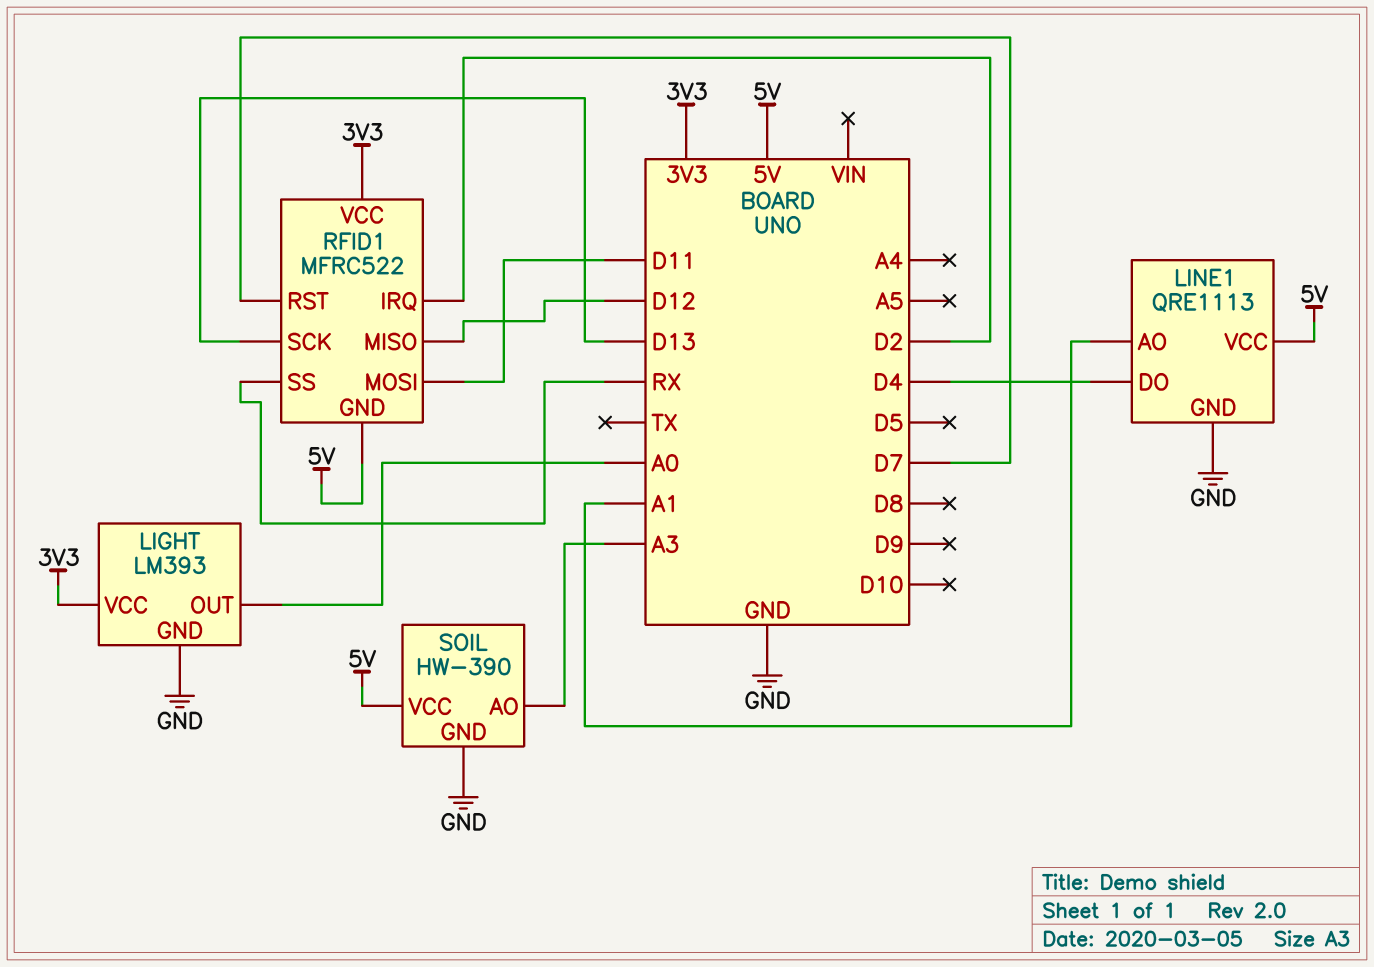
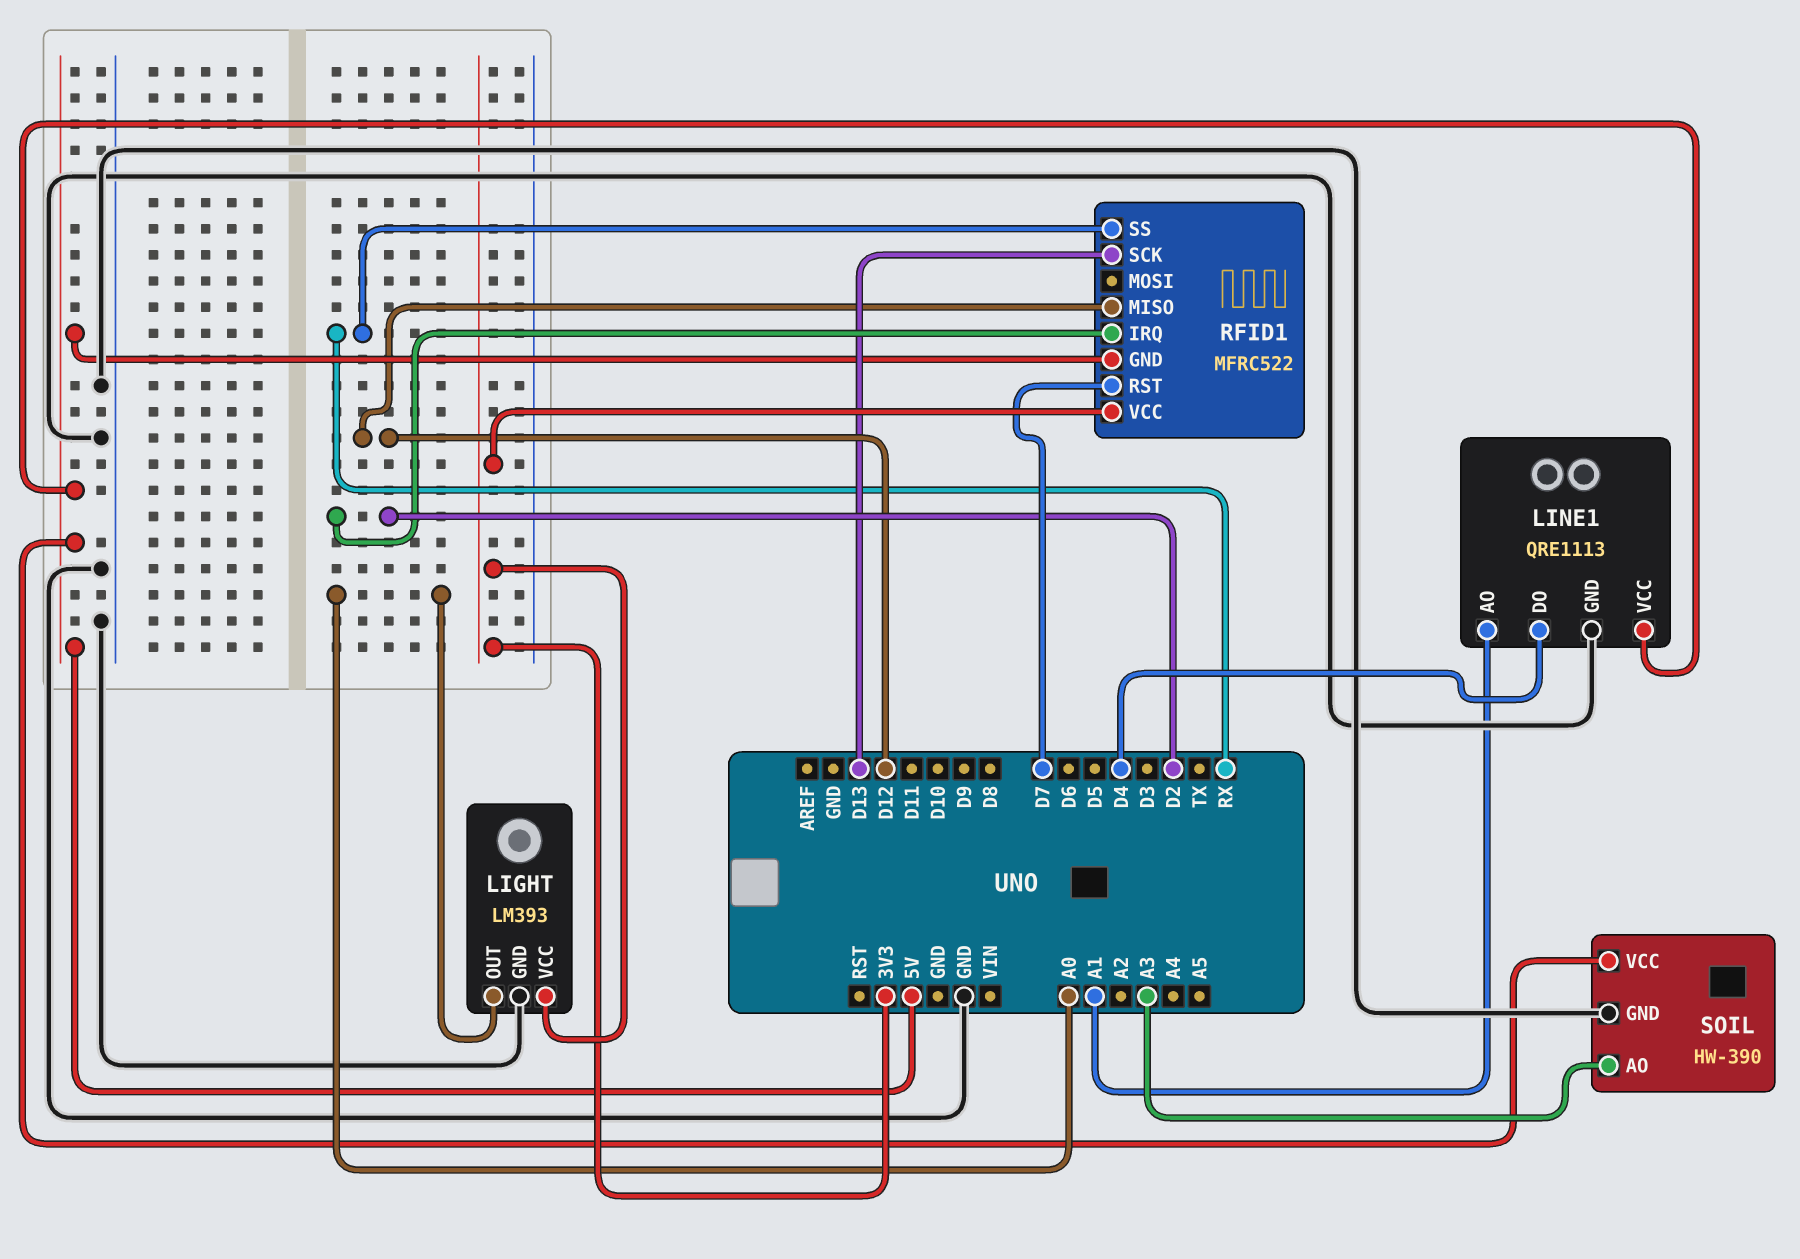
RFID1 pin MOSI: D11 -> none

